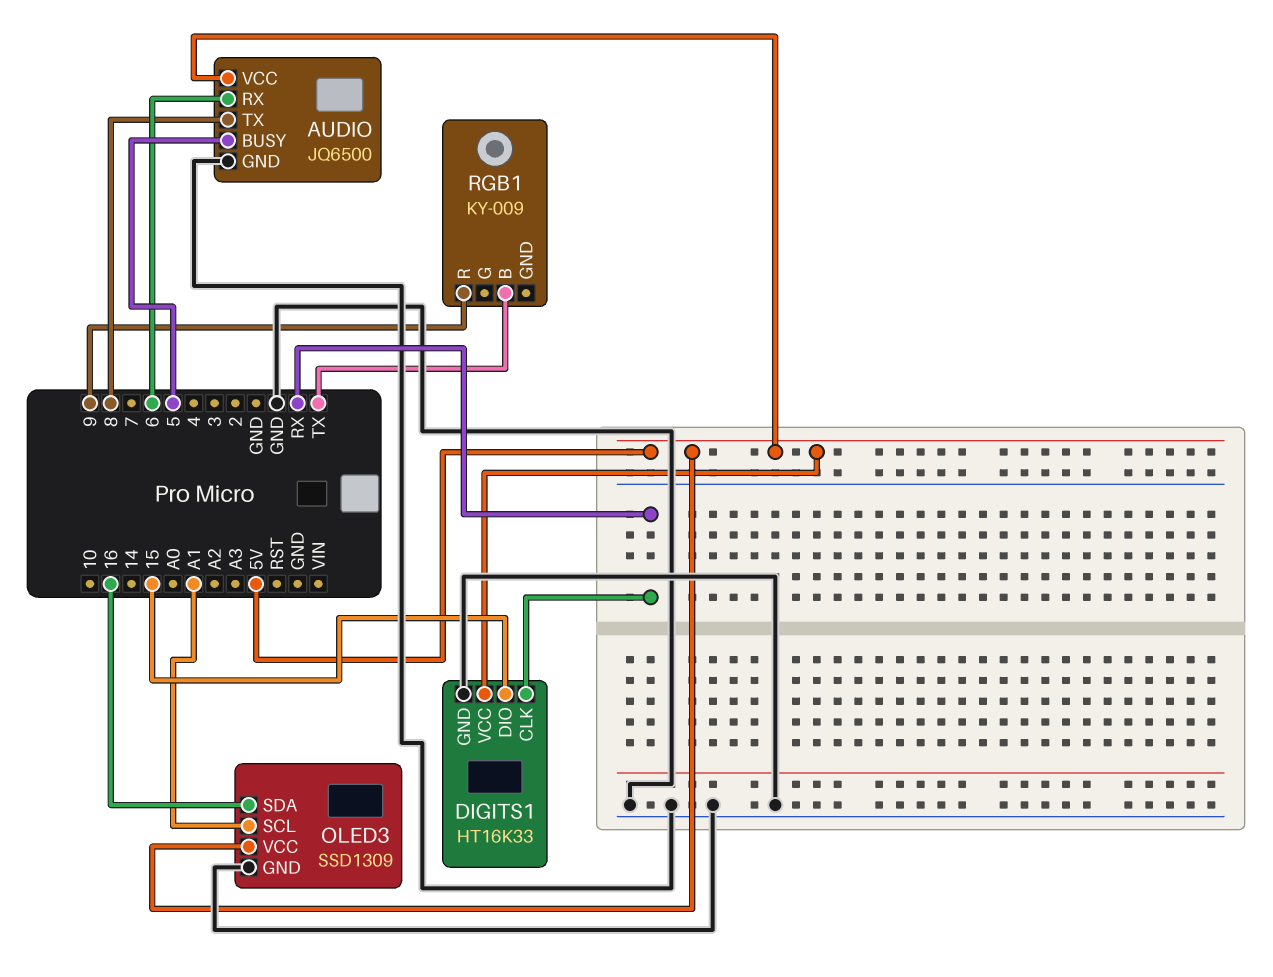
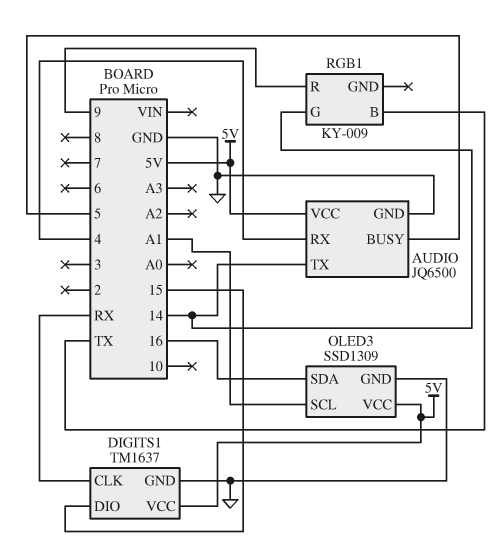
AUDIO pin RX: 6 -> 4
AUDIO pin TX: 8 -> 14
DIGITS1: HT16K33 -> TM1637
RGB1 pin G: none -> 14

